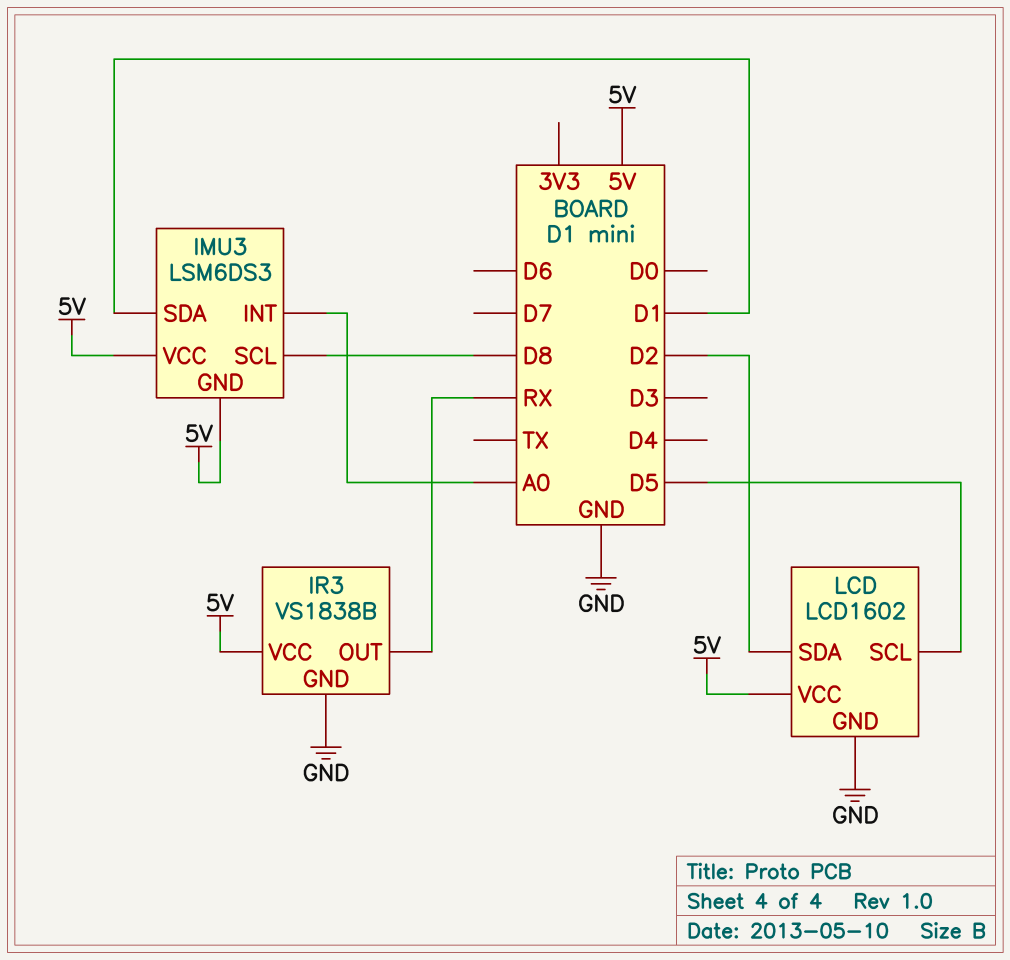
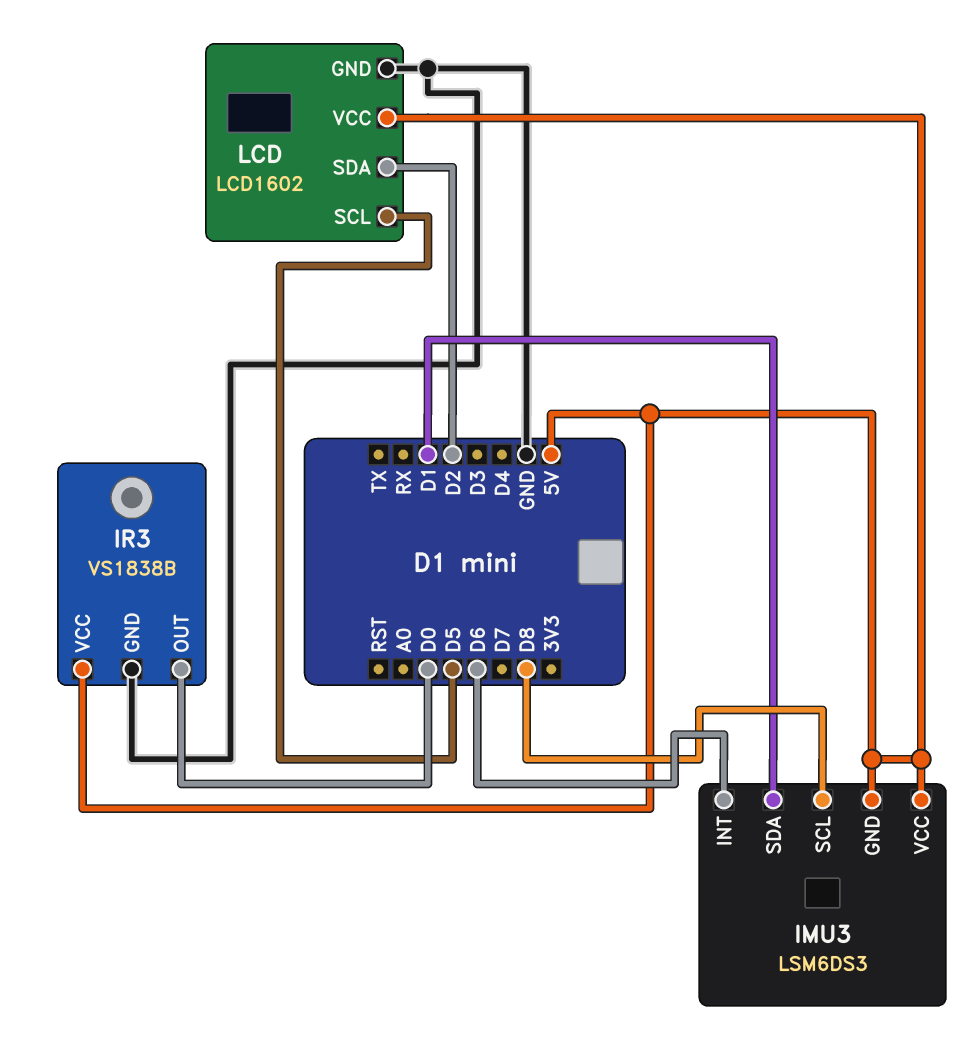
IMU3 pin INT: A0 -> D6
IR3 pin OUT: RX -> D0

